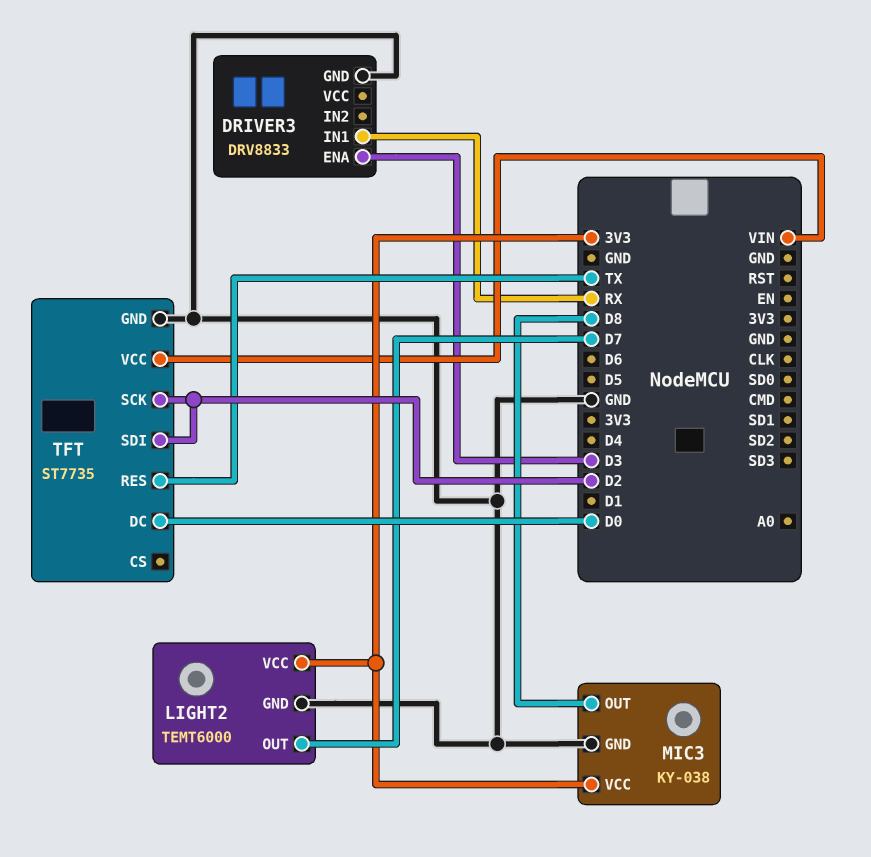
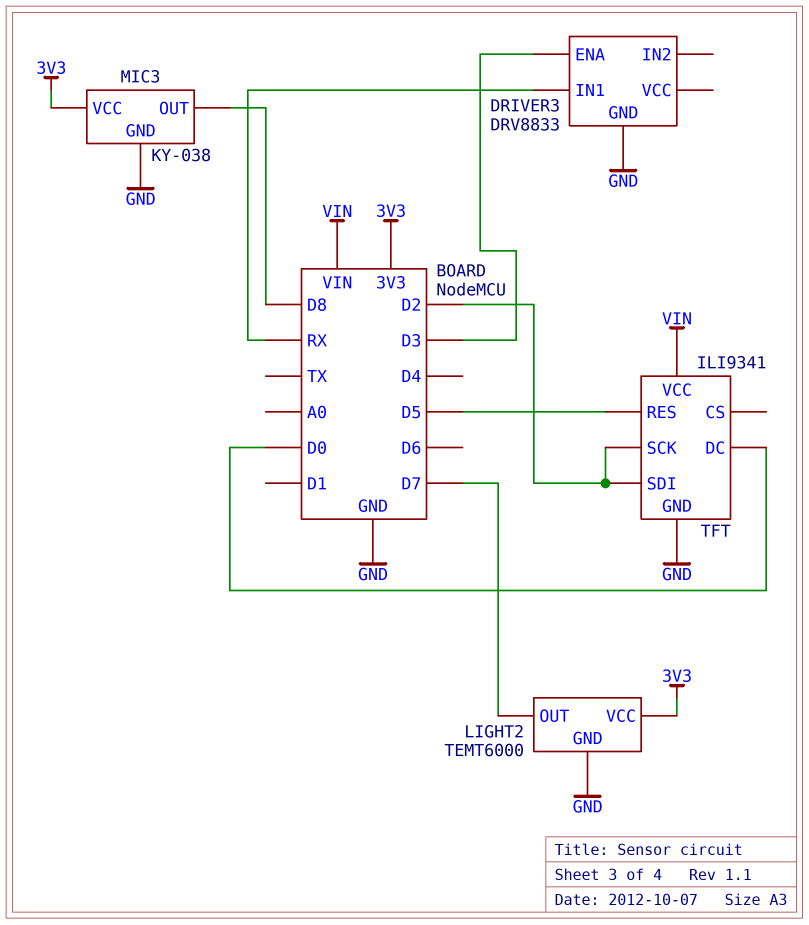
TFT: ST7735 -> ILI9341
TFT pin RES: TX -> D5

